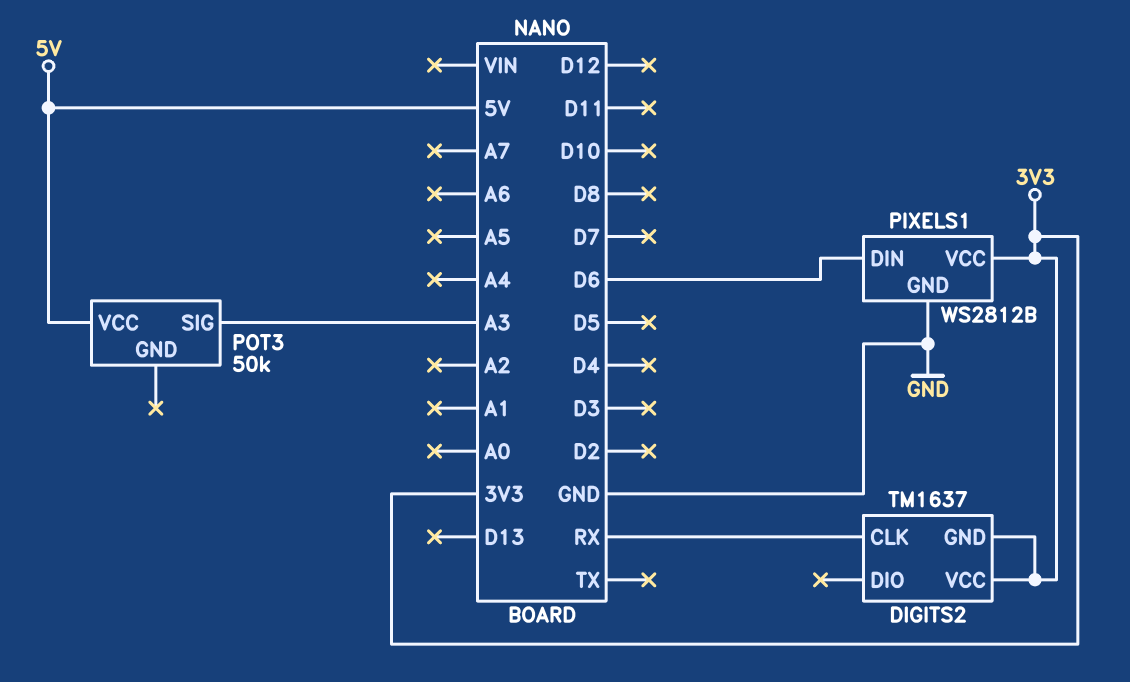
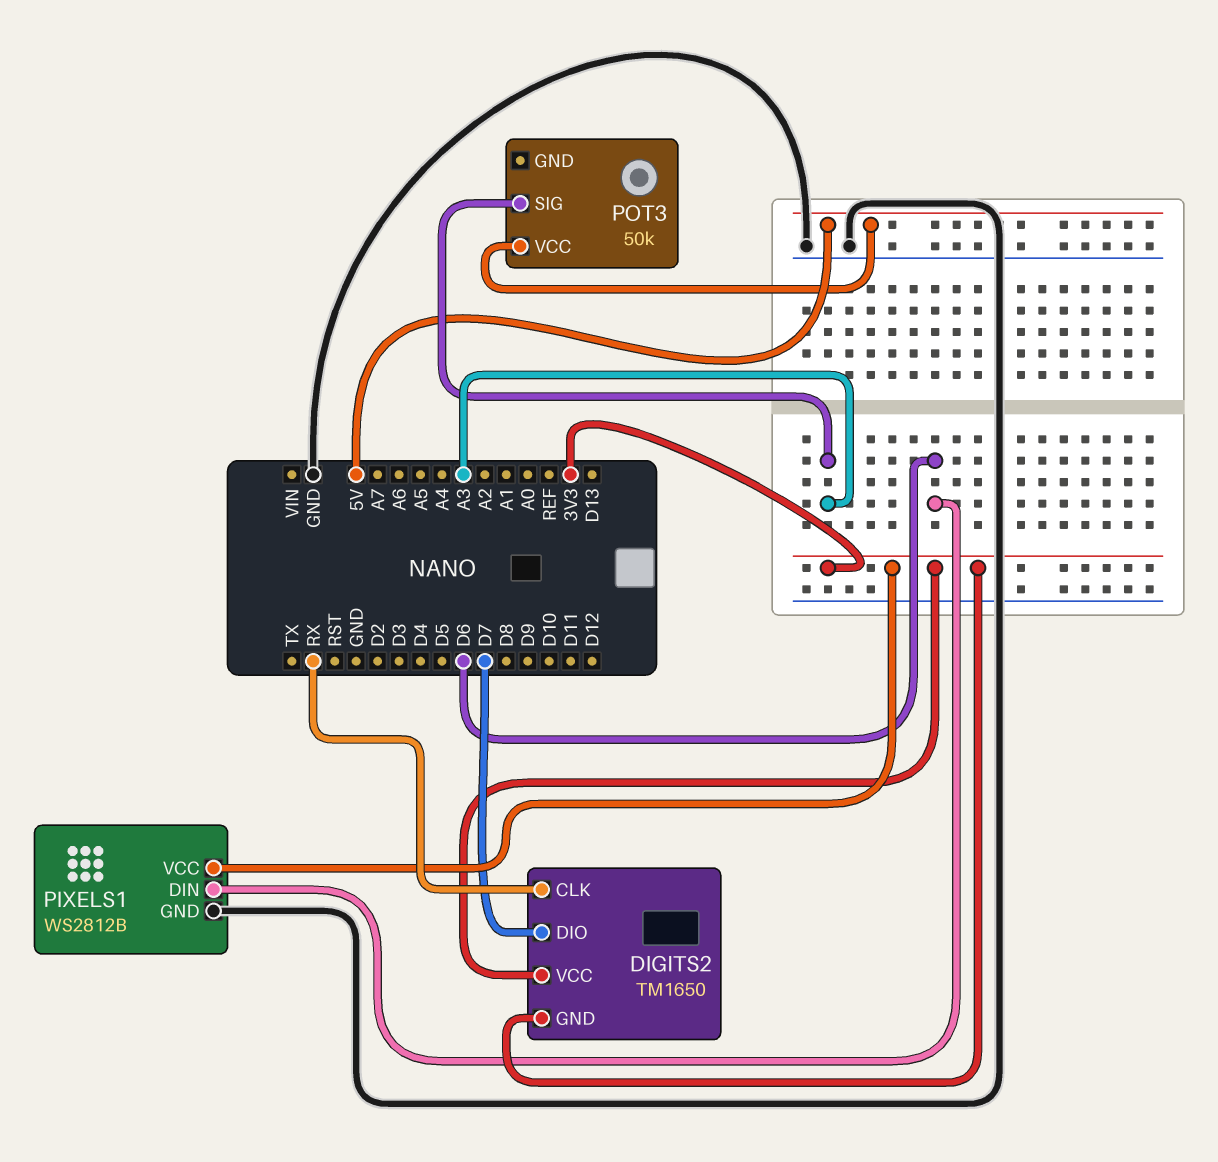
DIGITS2: TM1637 -> TM1650
DIGITS2 pin DIO: none -> D7

